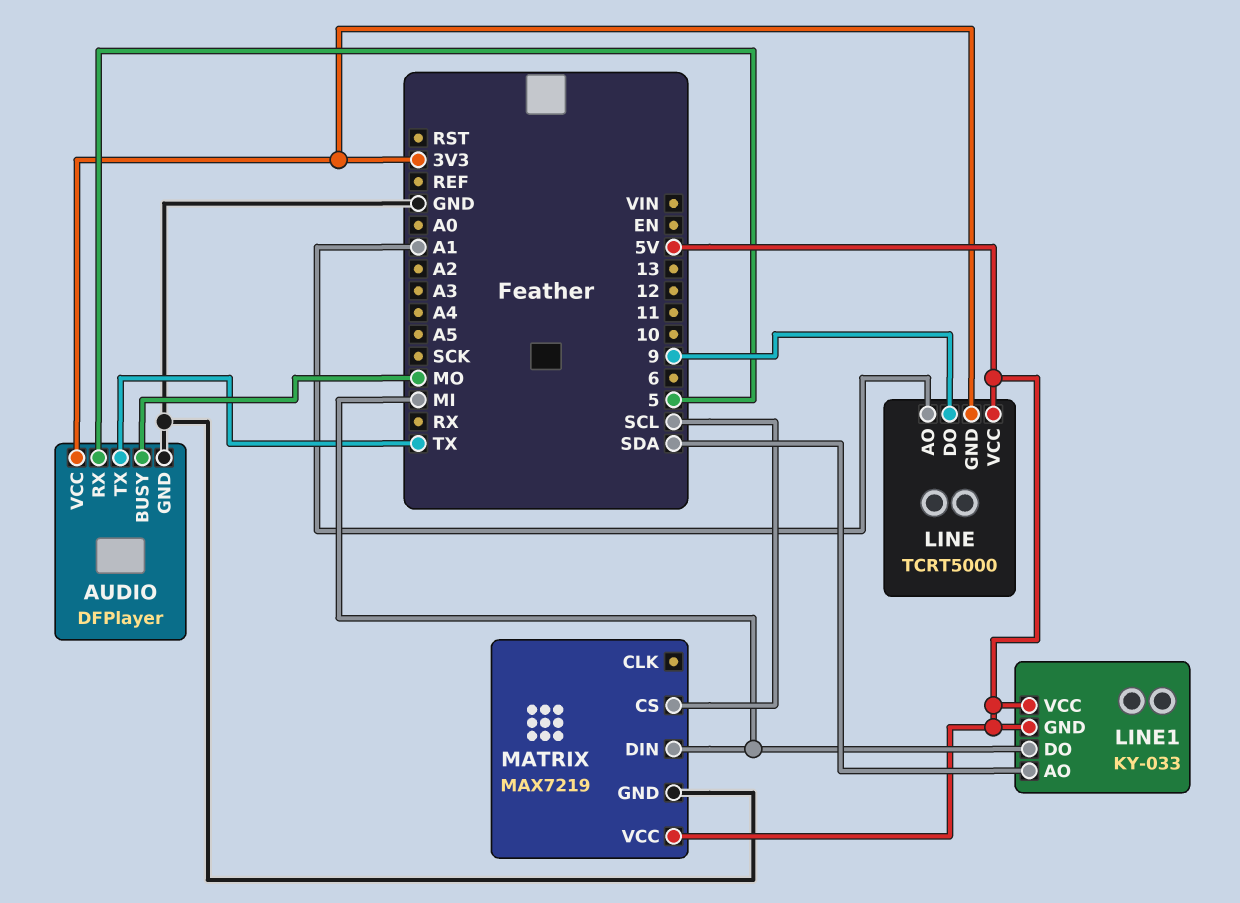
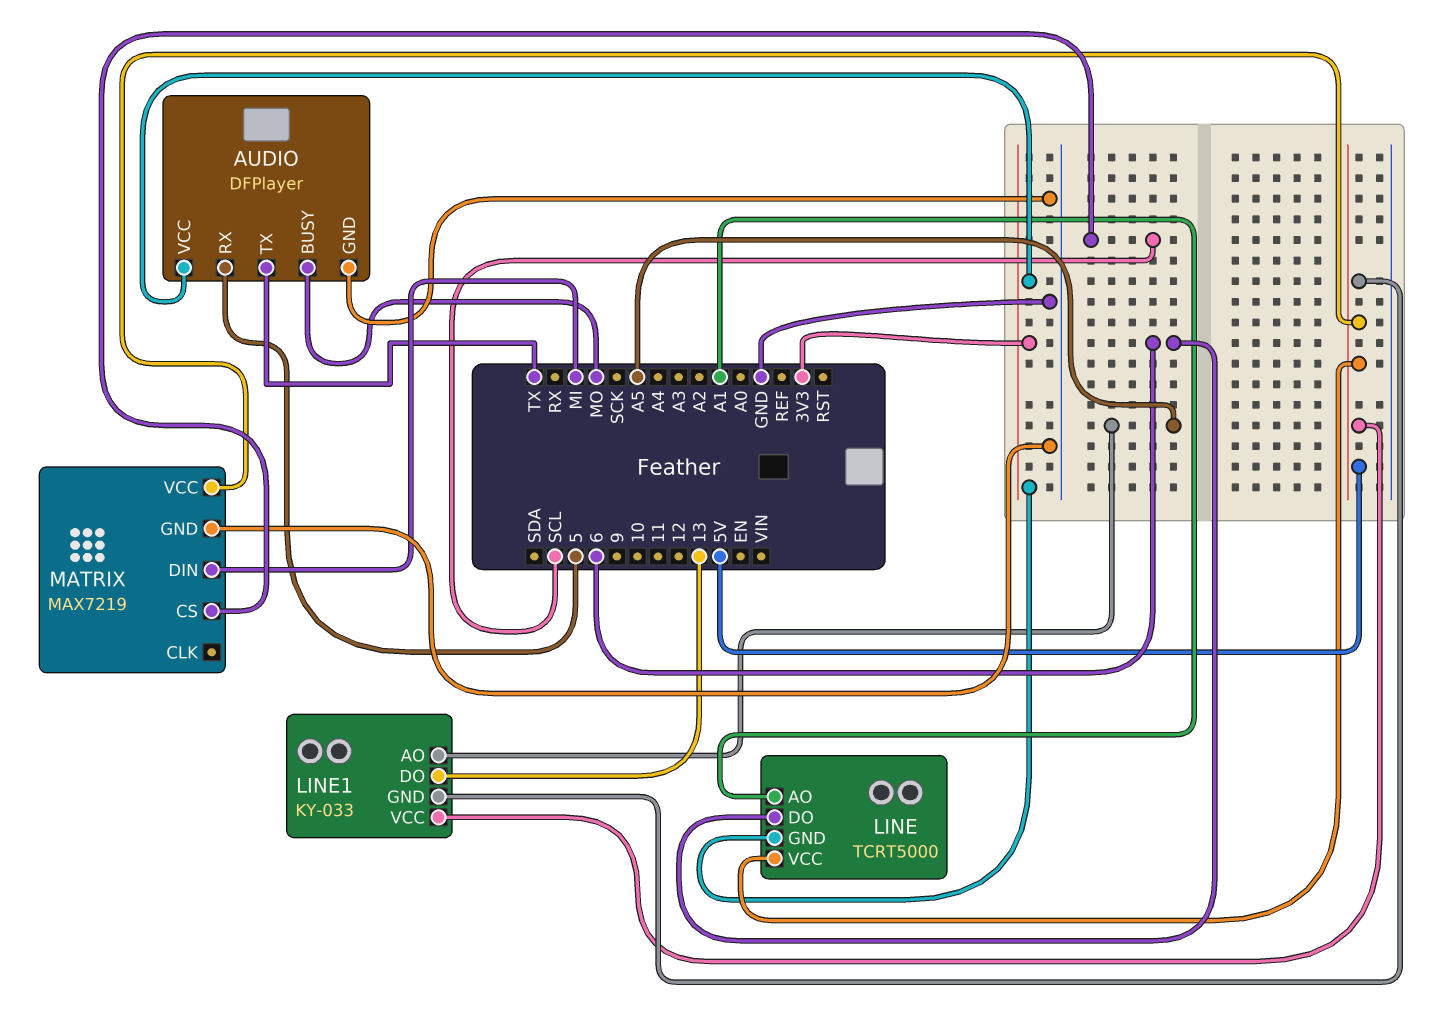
LINE pin DO: 9 -> 6
LINE1 pin AO: SDA -> A5
LINE1 pin DO: MI -> 13

